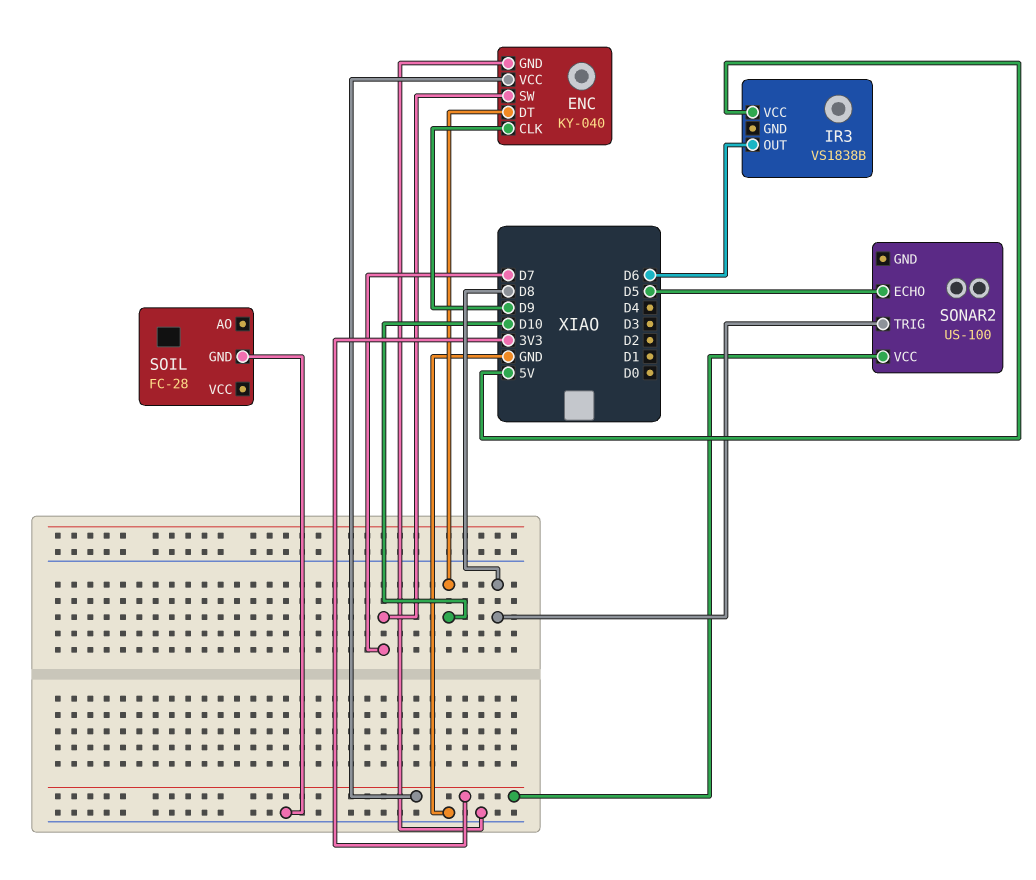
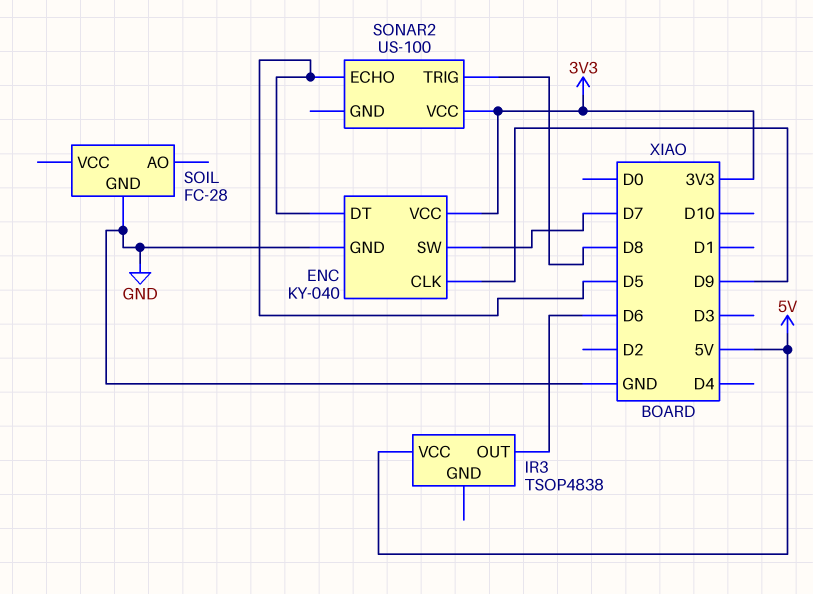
ENC pin DT: D10 -> D5
IR3: VS1838B -> TSOP4838

